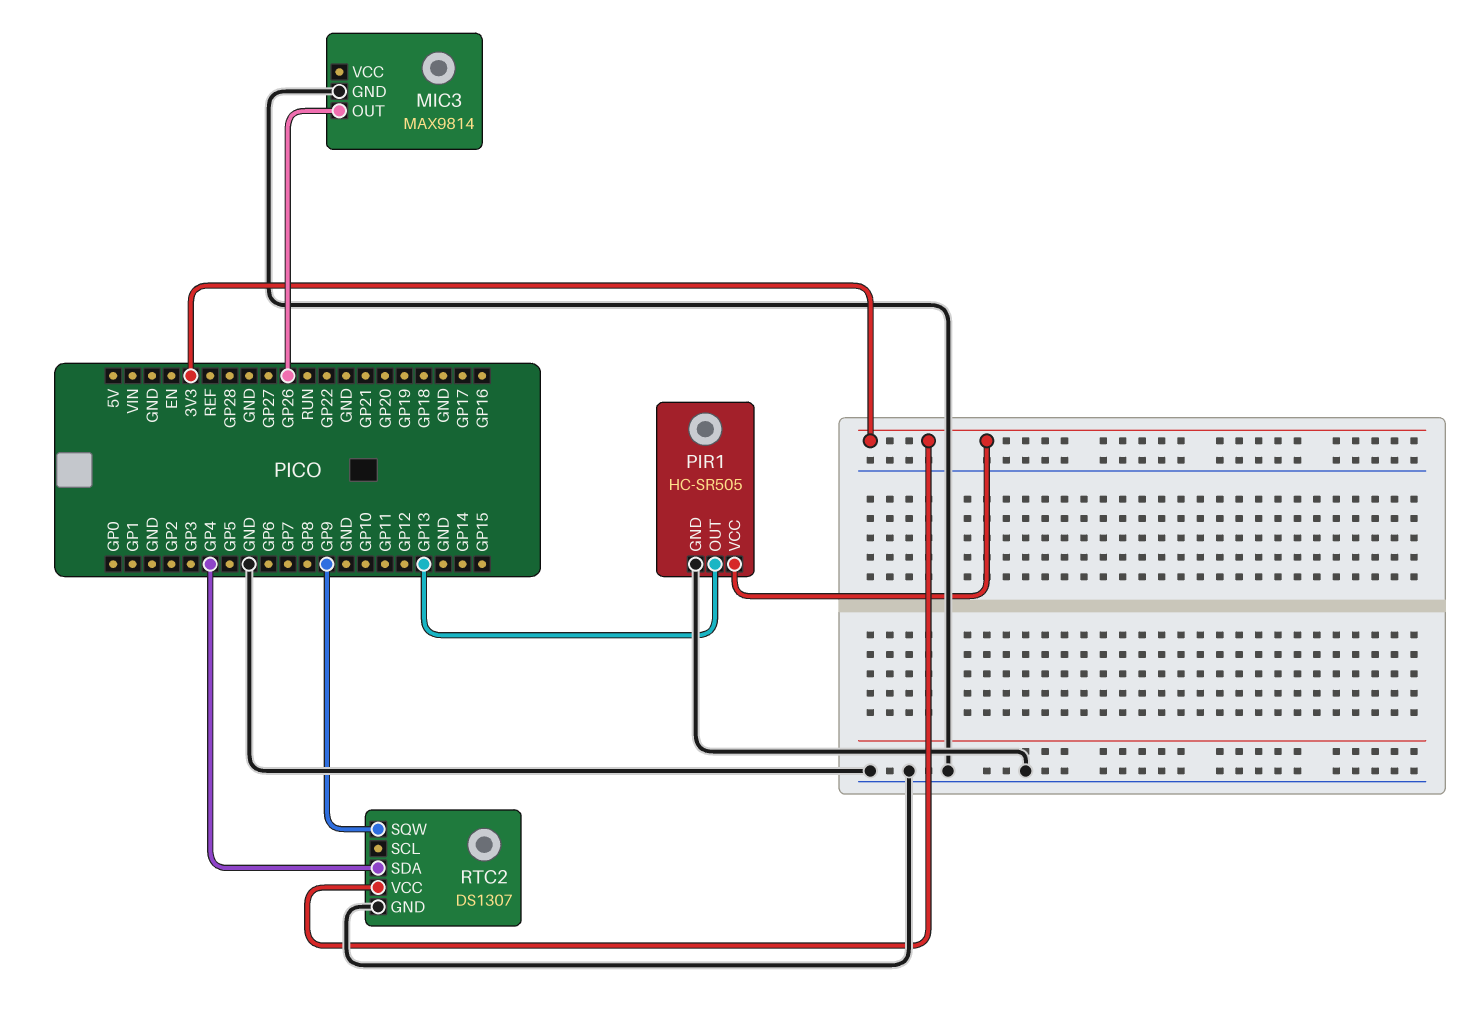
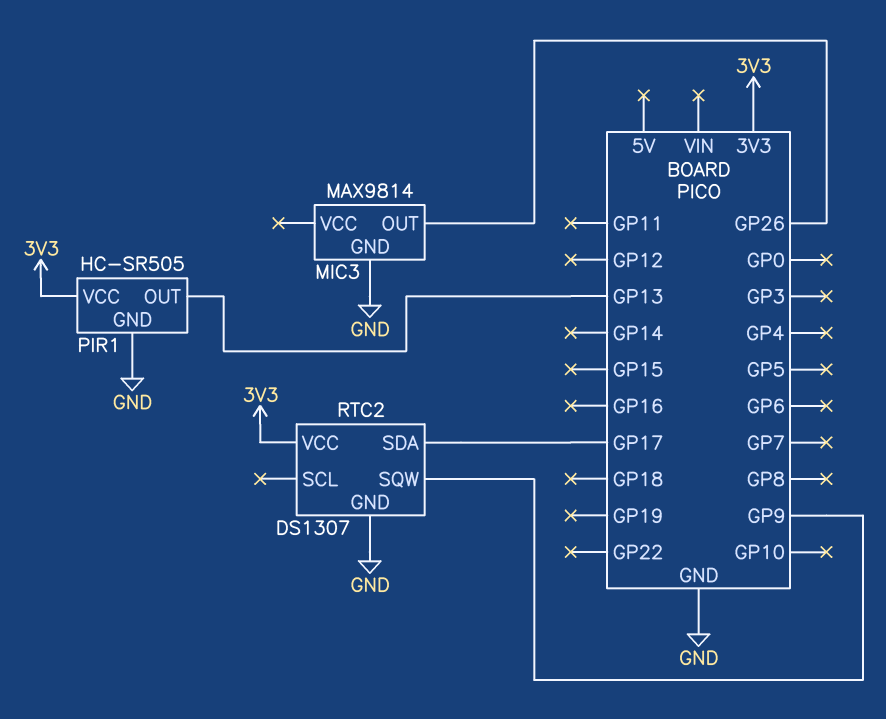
RTC2 pin SDA: GP4 -> GP17

